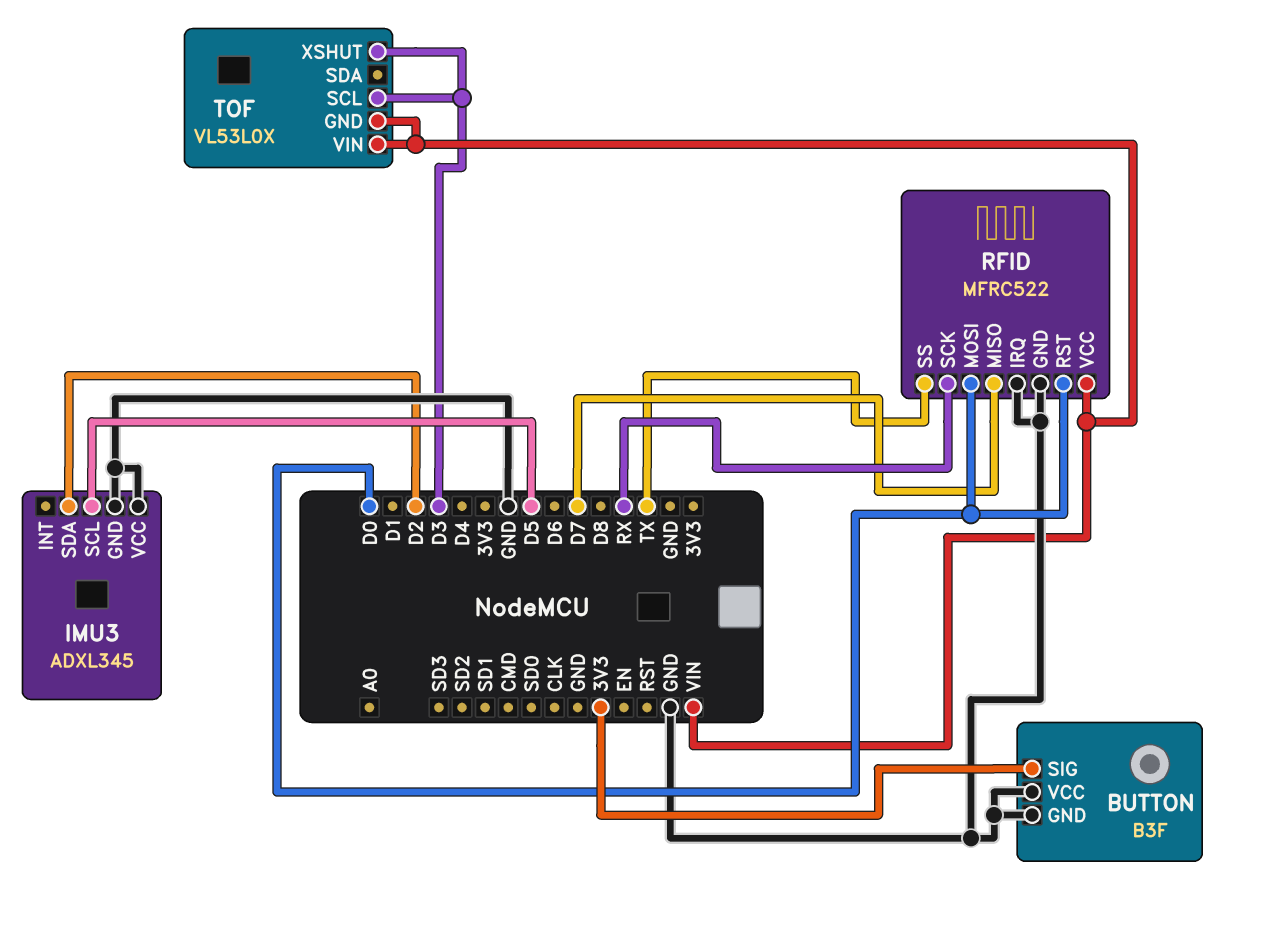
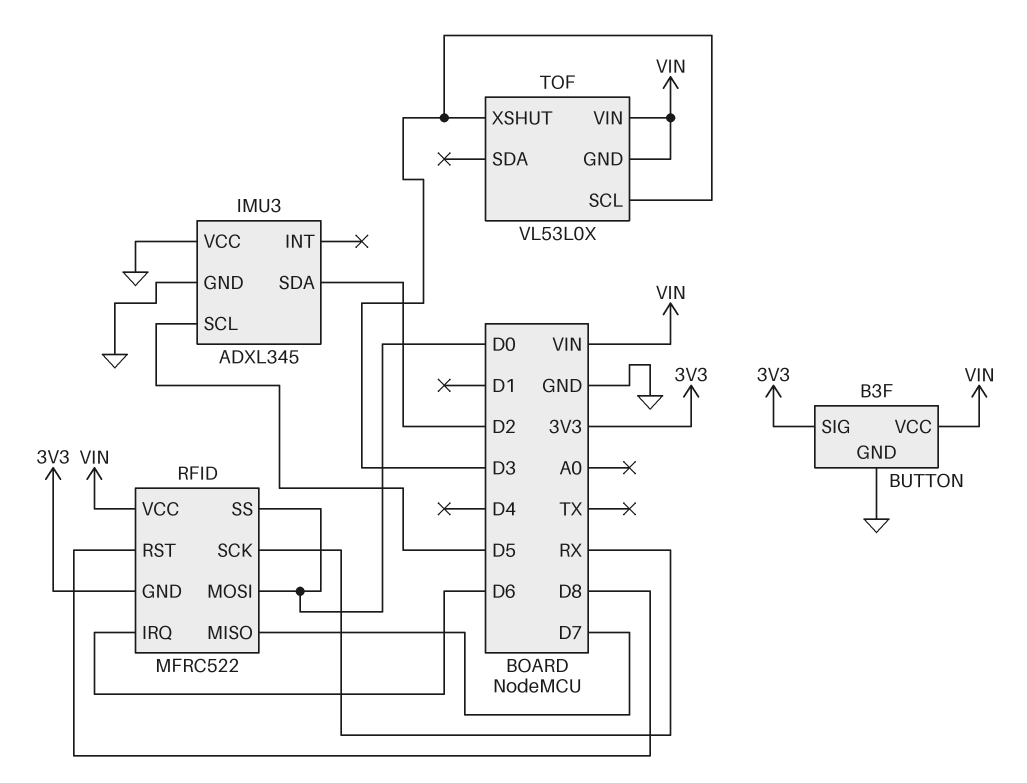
BUTTON pin VCC: GND -> VIN
RFID pin GND: GND -> 3V3
RFID pin IRQ: GND -> D6
RFID pin RST: D0 -> D8
RFID pin SS: TX -> D0

